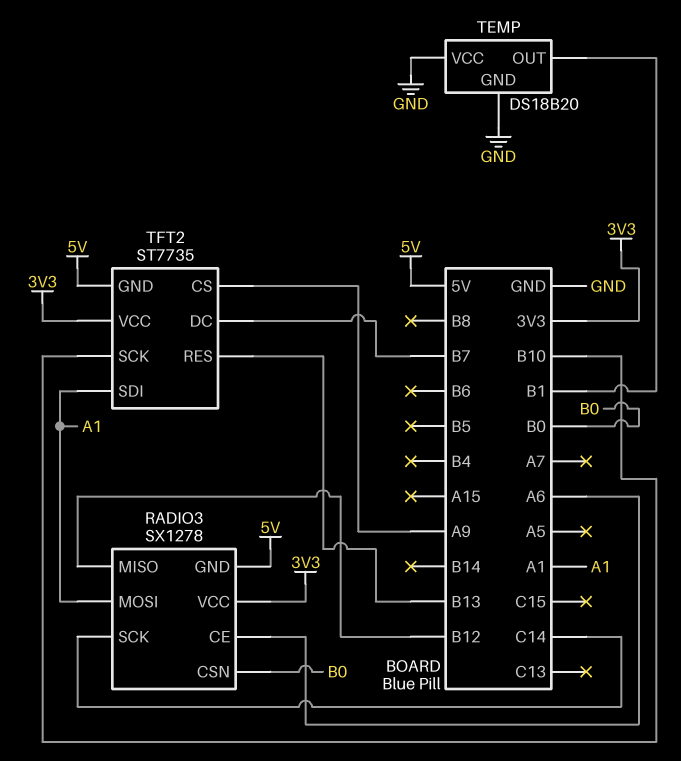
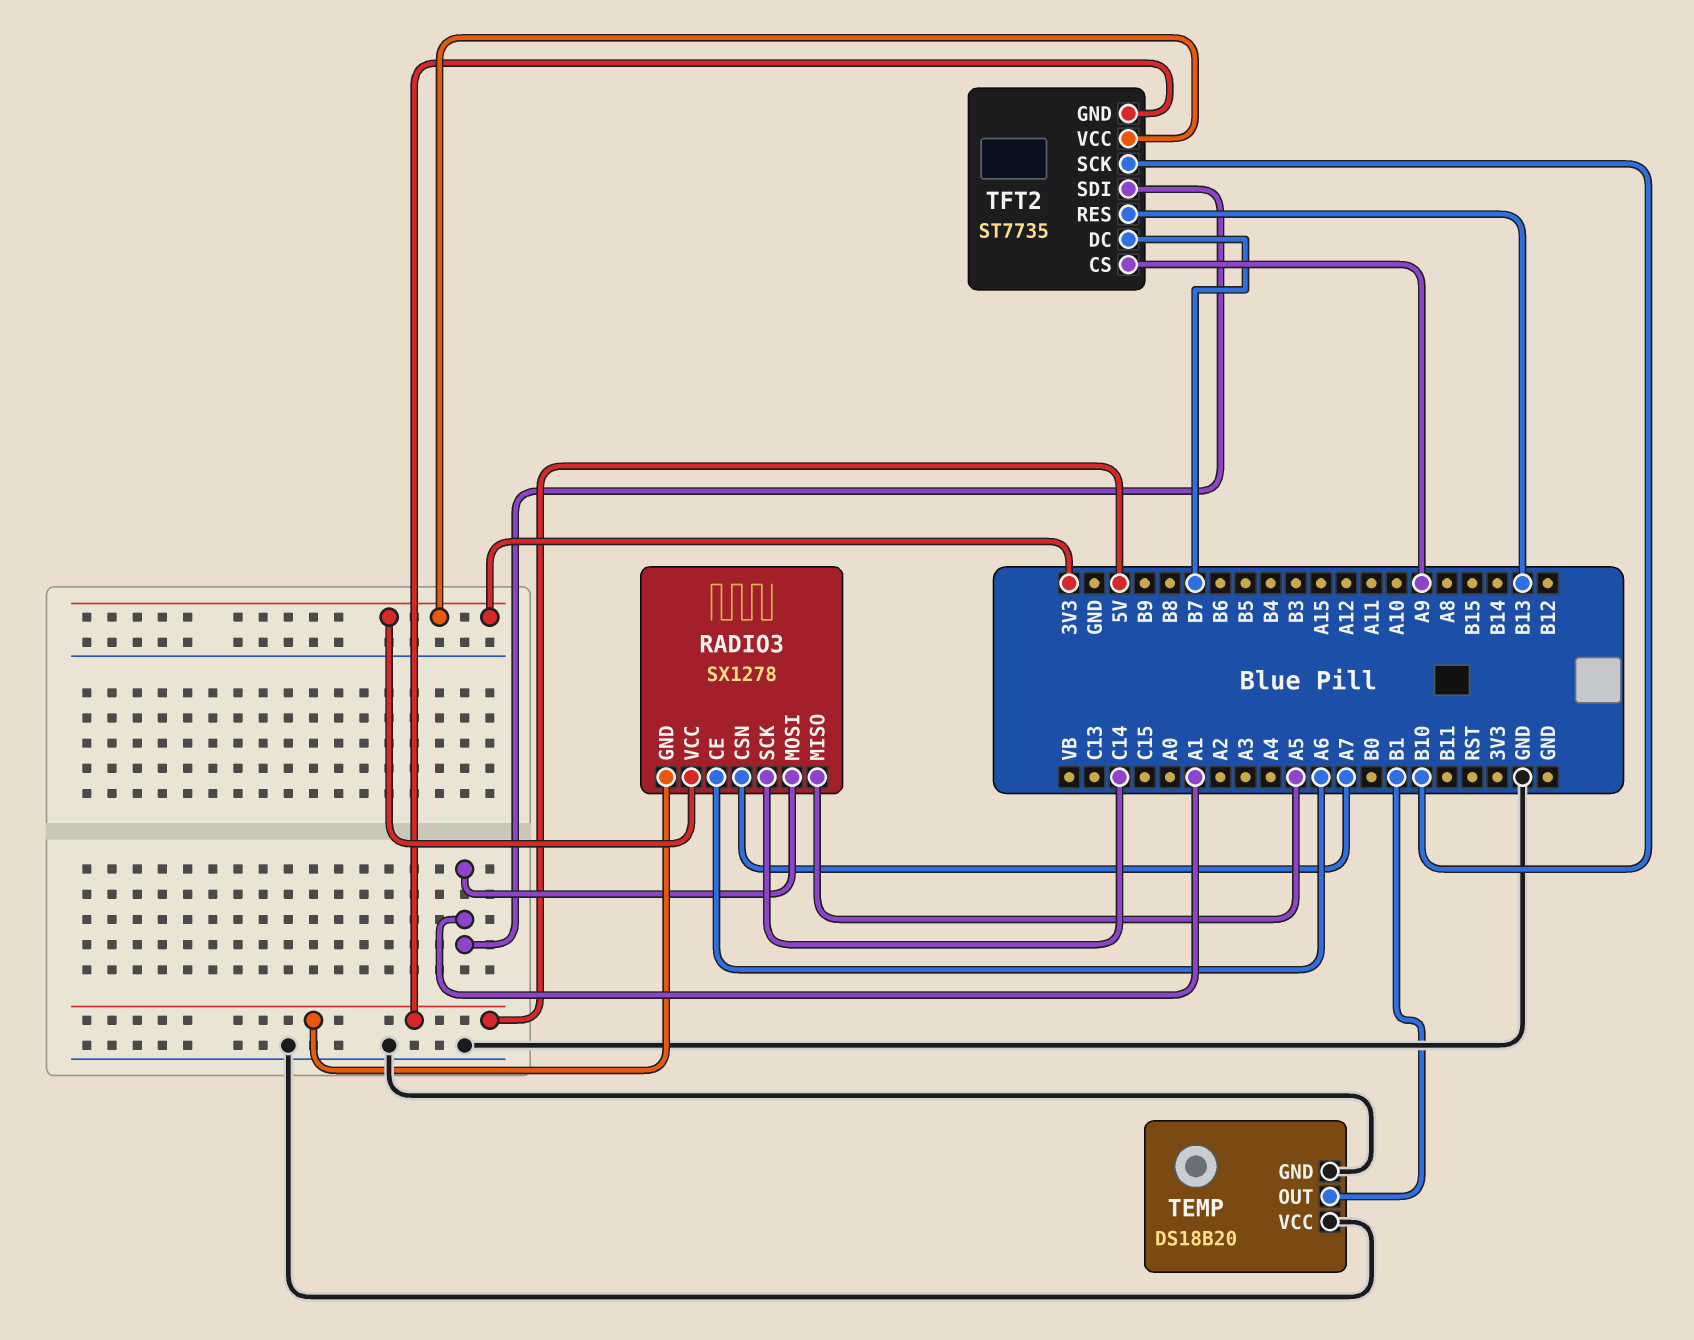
RADIO3 pin CSN: B0 -> A7
RADIO3 pin MISO: B12 -> A5

